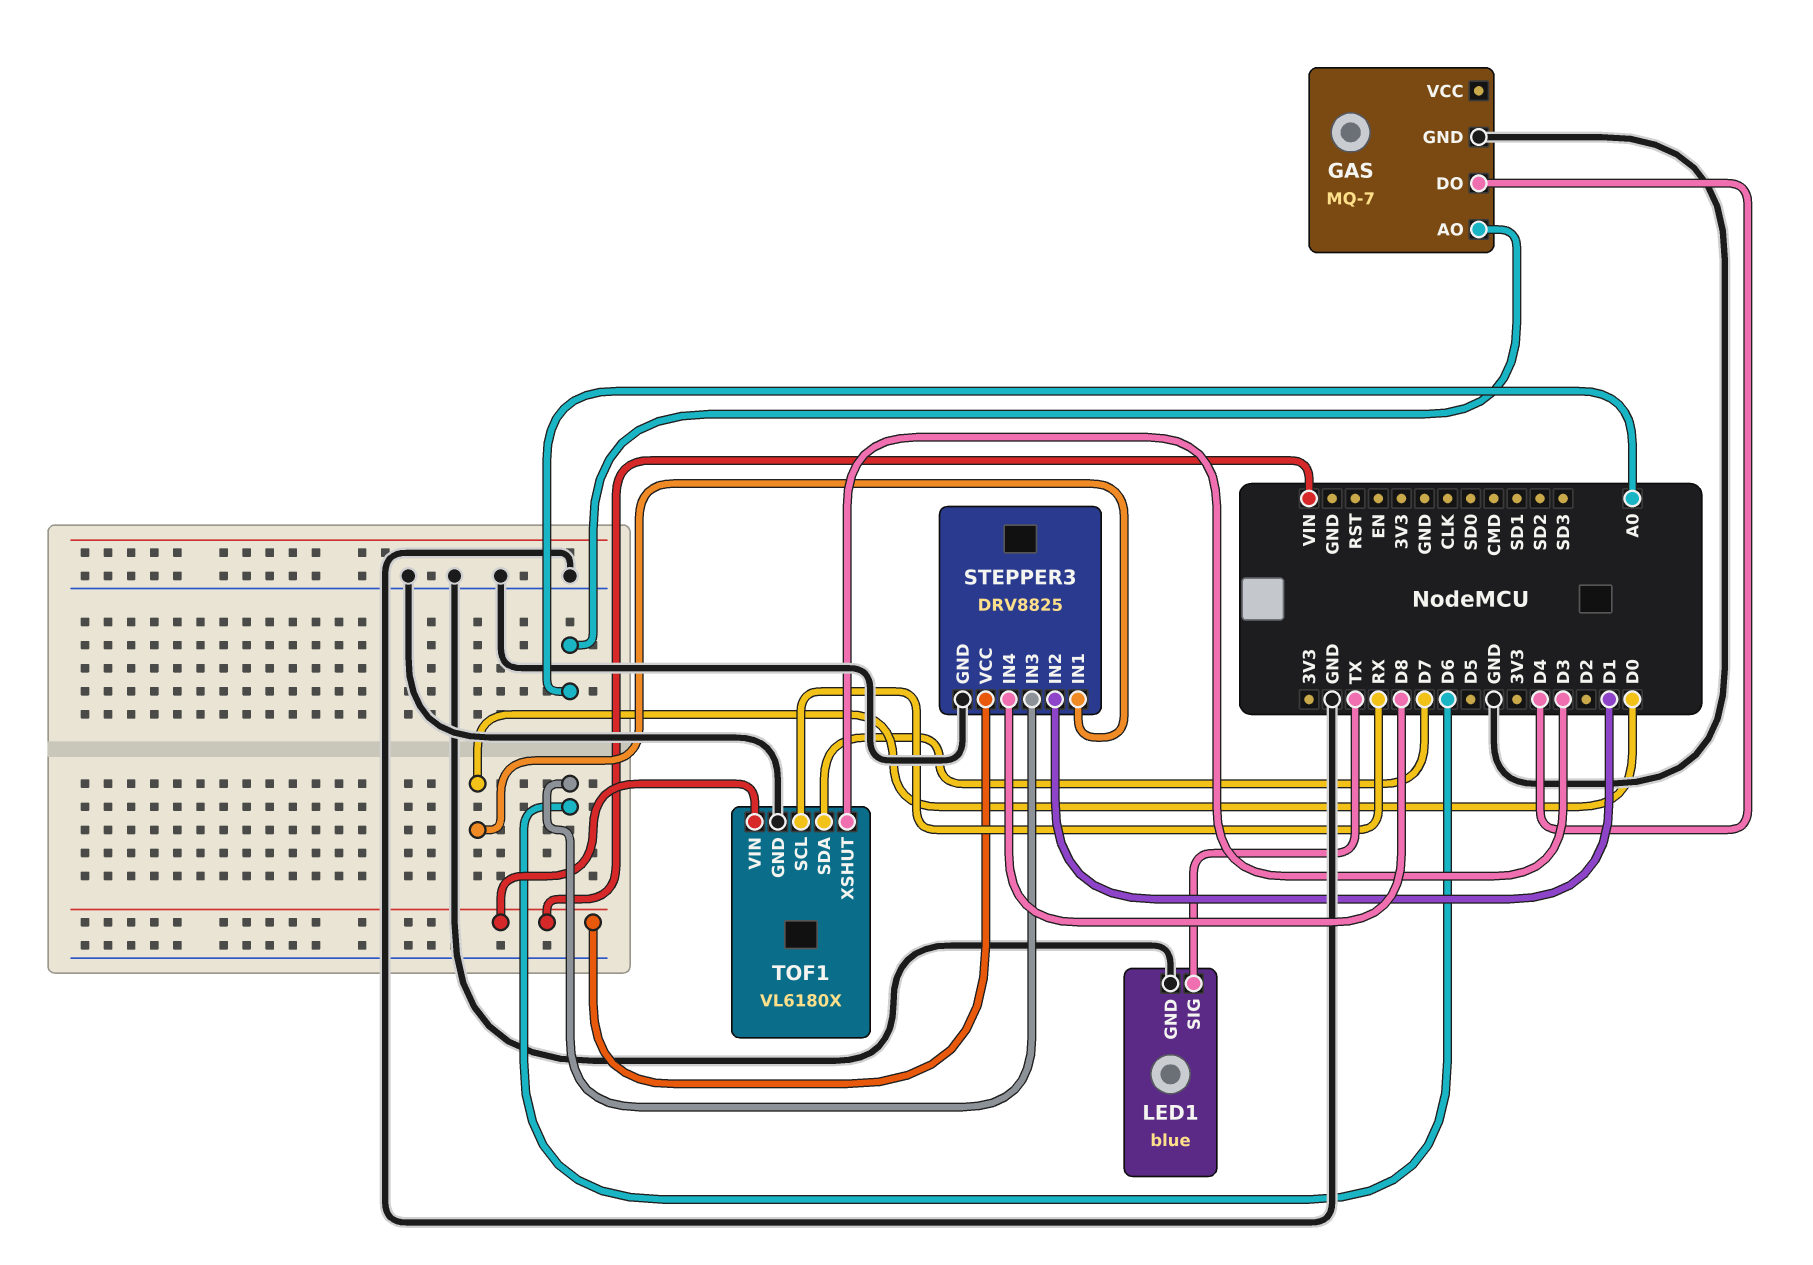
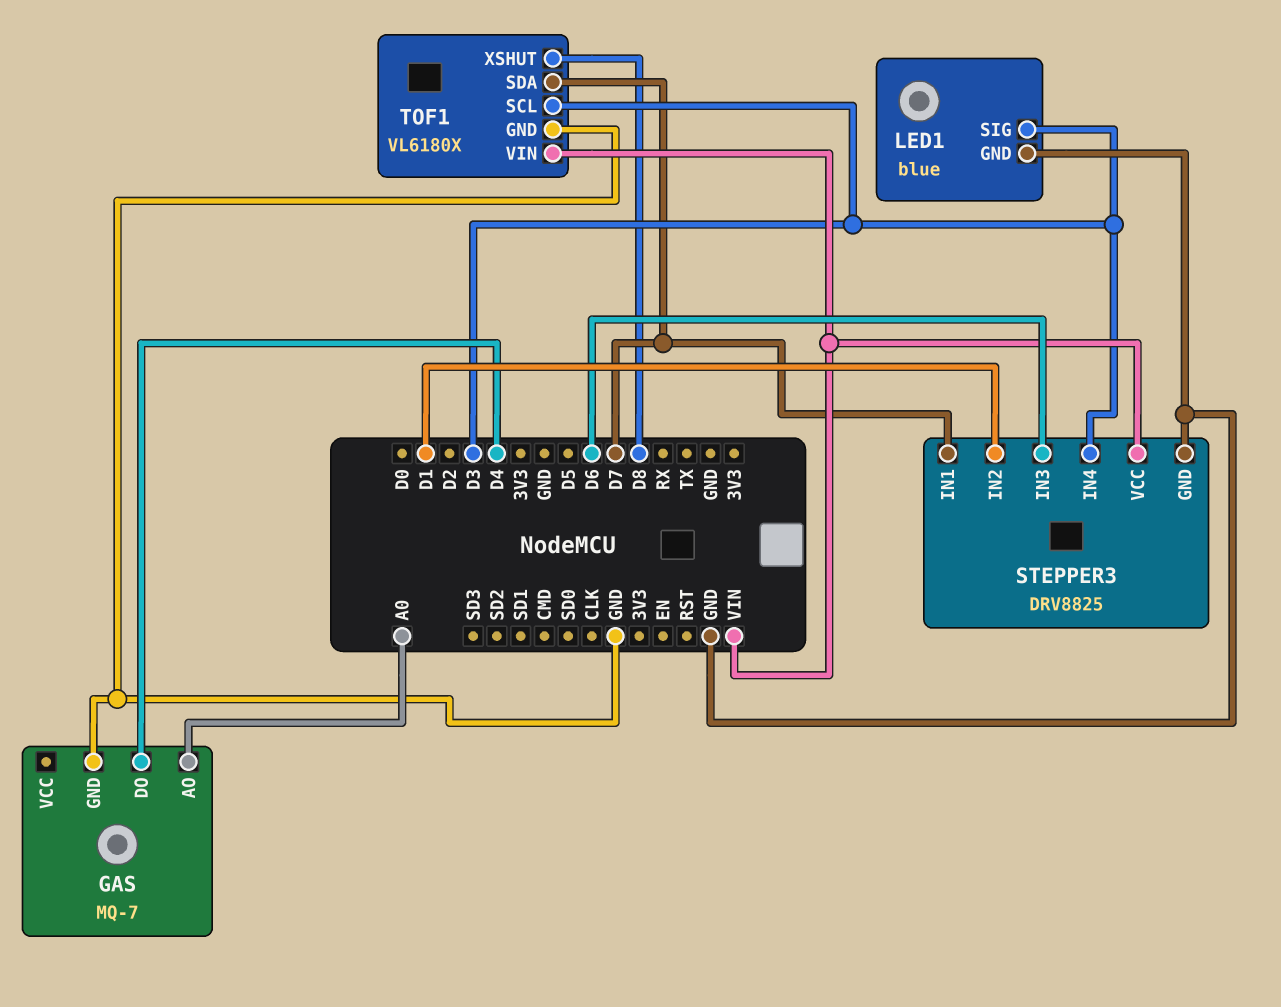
LED1 pin SIG: TX -> D3
STEPPER3 pin IN1: D0 -> D7
STEPPER3 pin IN4: D8 -> D3
TOF1 pin SCL: RX -> D3
TOF1 pin XSHUT: D3 -> D8

